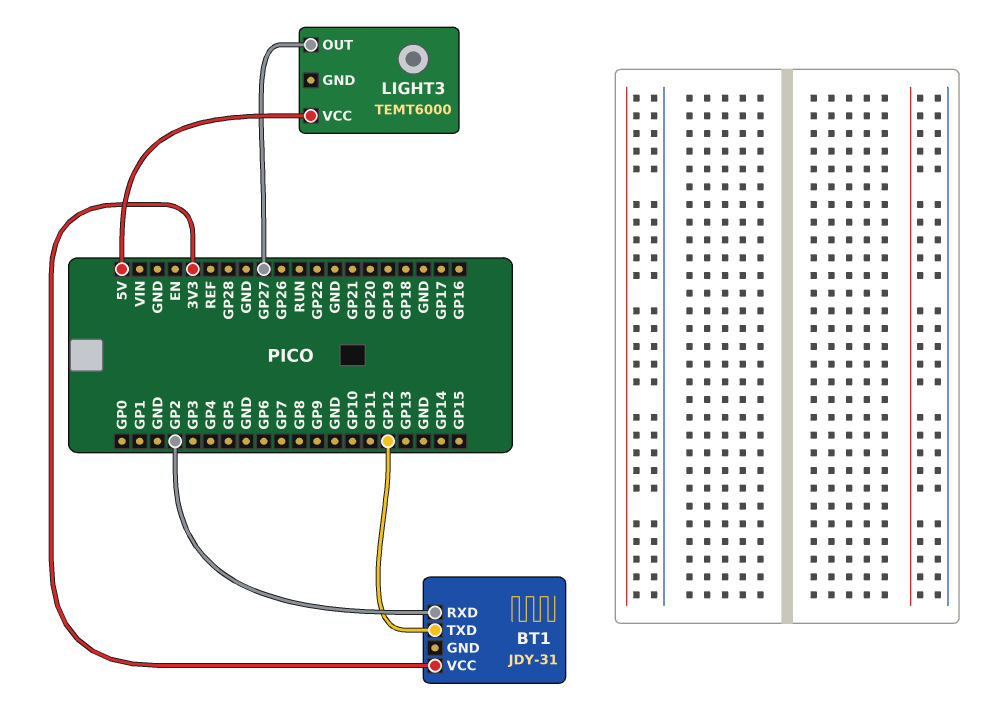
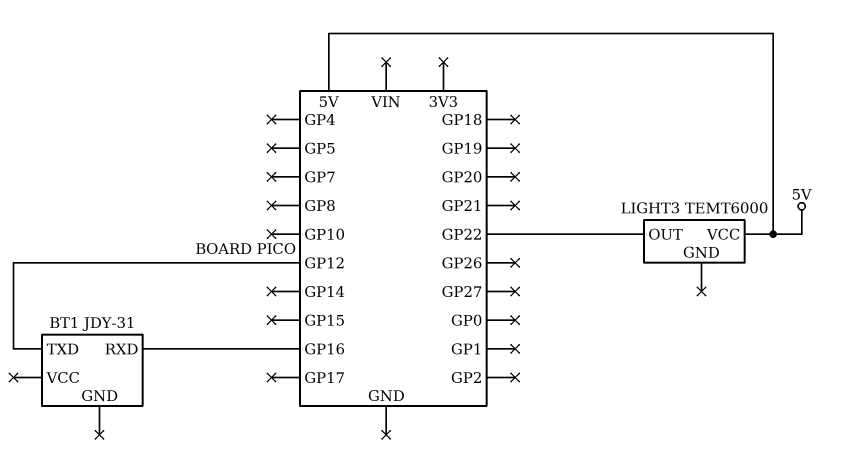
BT1 pin RXD: GP2 -> GP16
BT1 pin VCC: 3V3 -> none
LIGHT3 pin OUT: GP27 -> GP22

